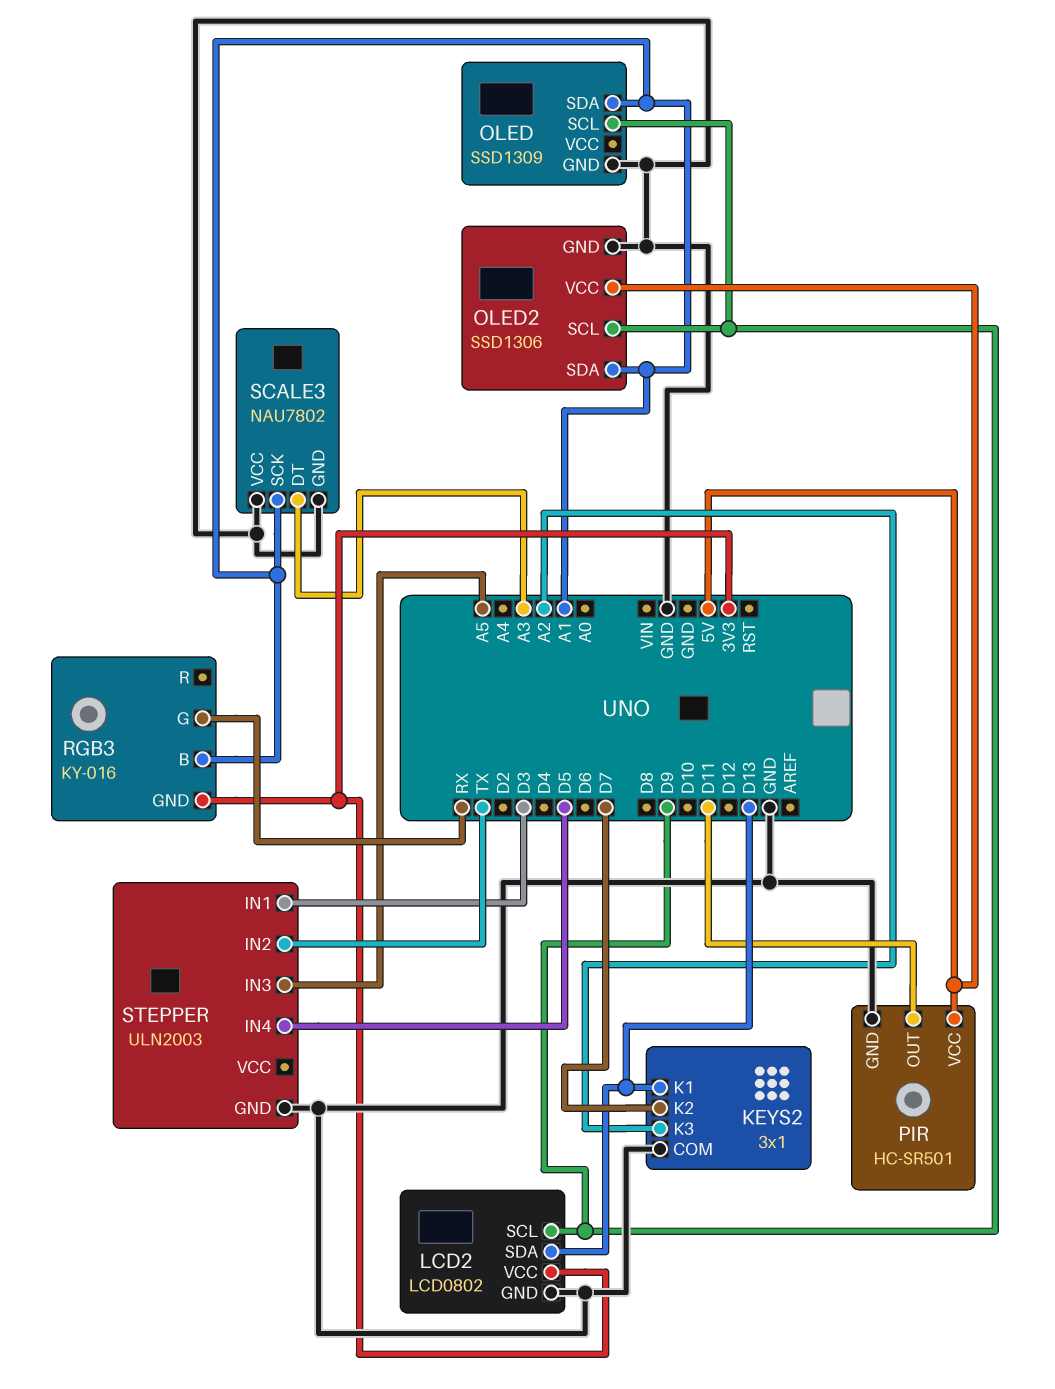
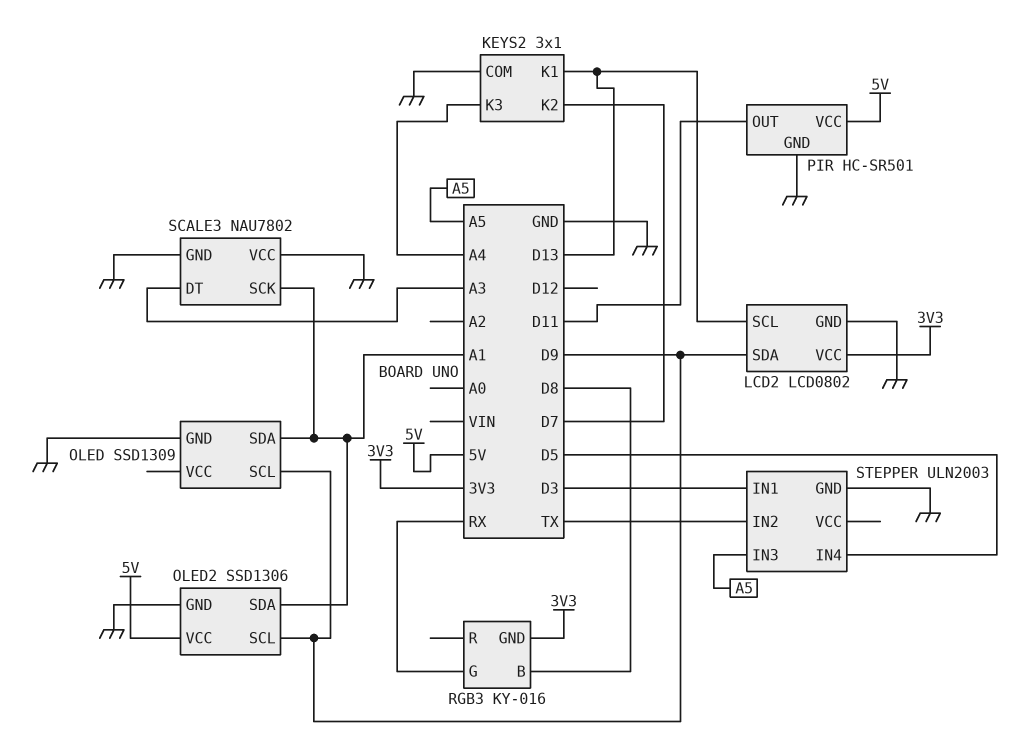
KEYS2 pin K3: A2 -> A4
LCD2 pin SCL: D9 -> D13
LCD2 pin SDA: D13 -> D9
RGB3 pin B: A1 -> D8

